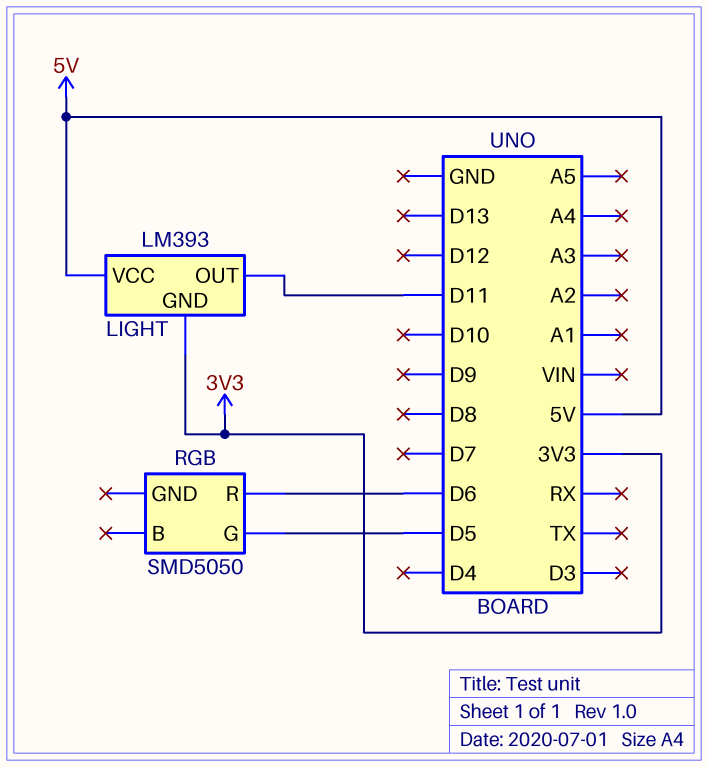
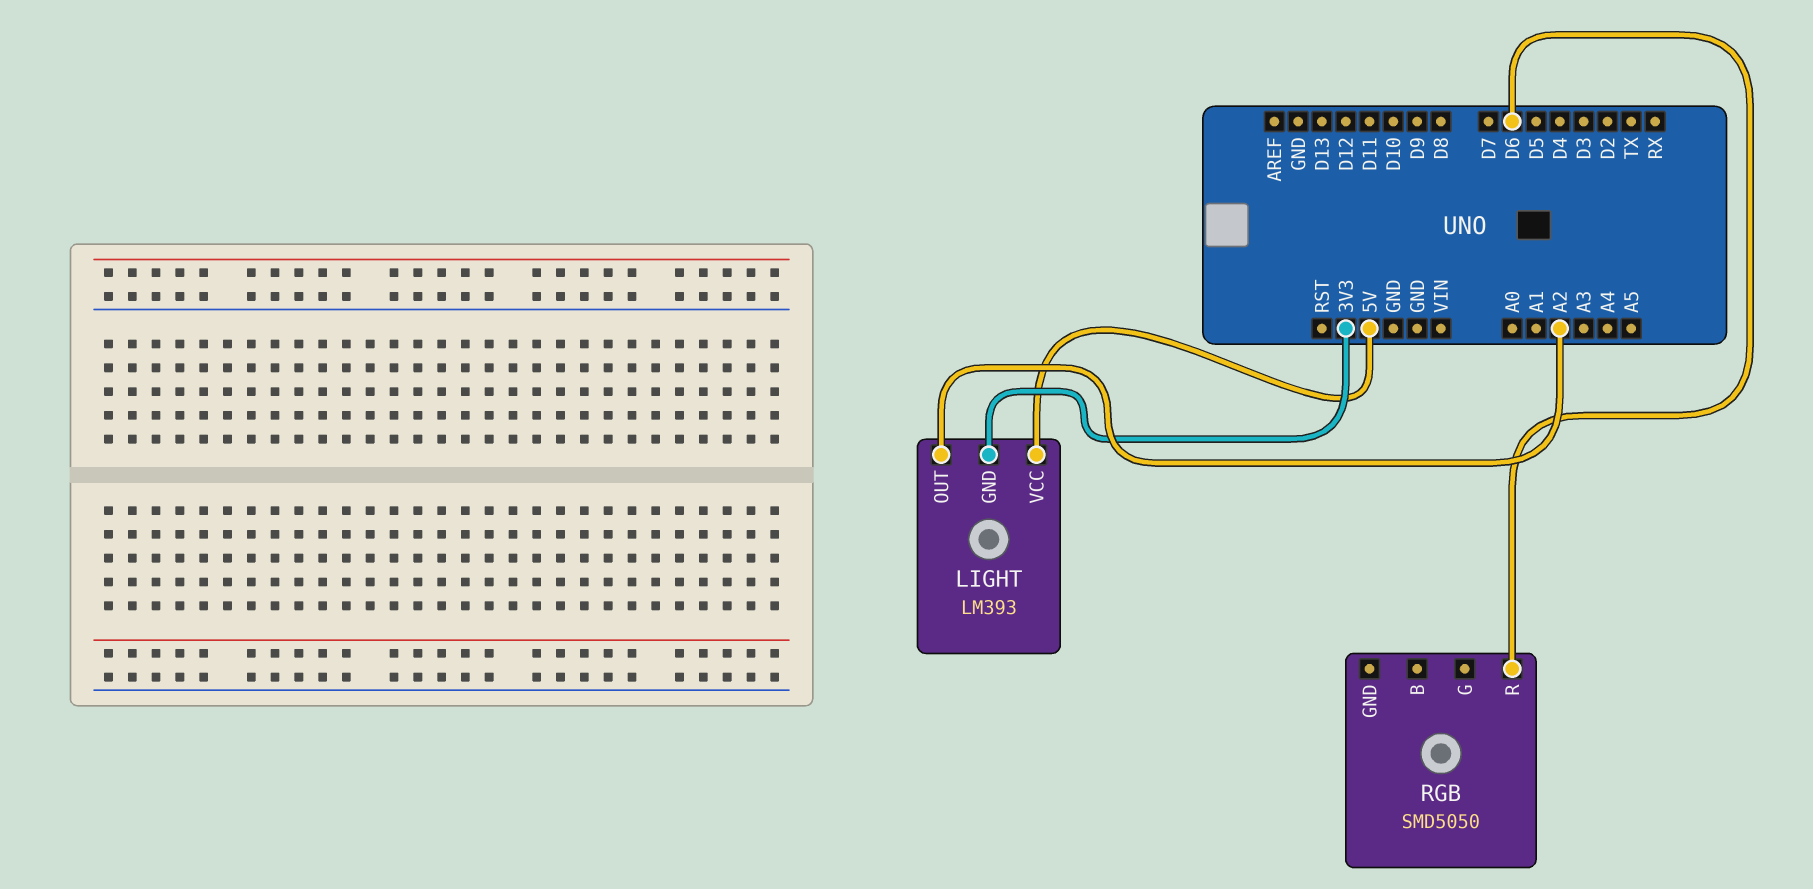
LIGHT pin OUT: D11 -> A2
RGB pin G: D5 -> none

